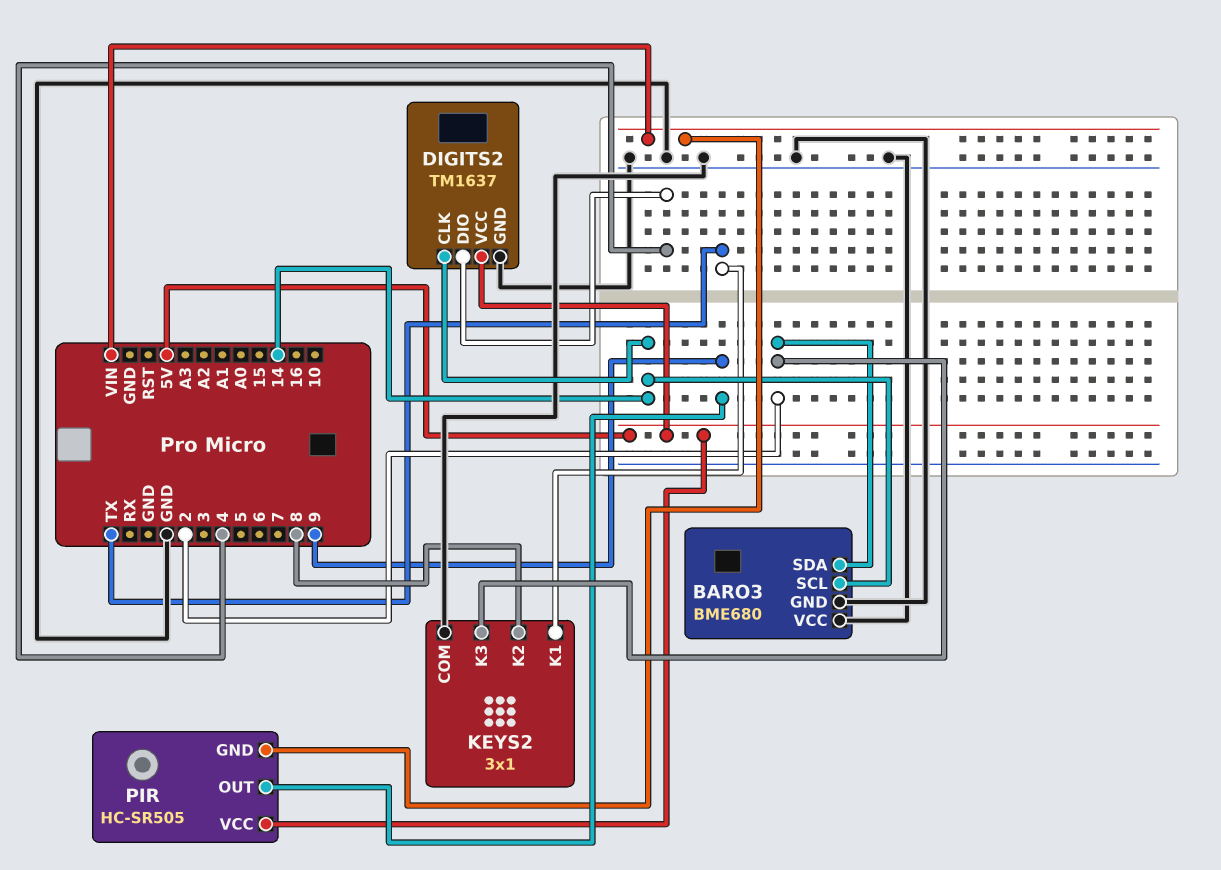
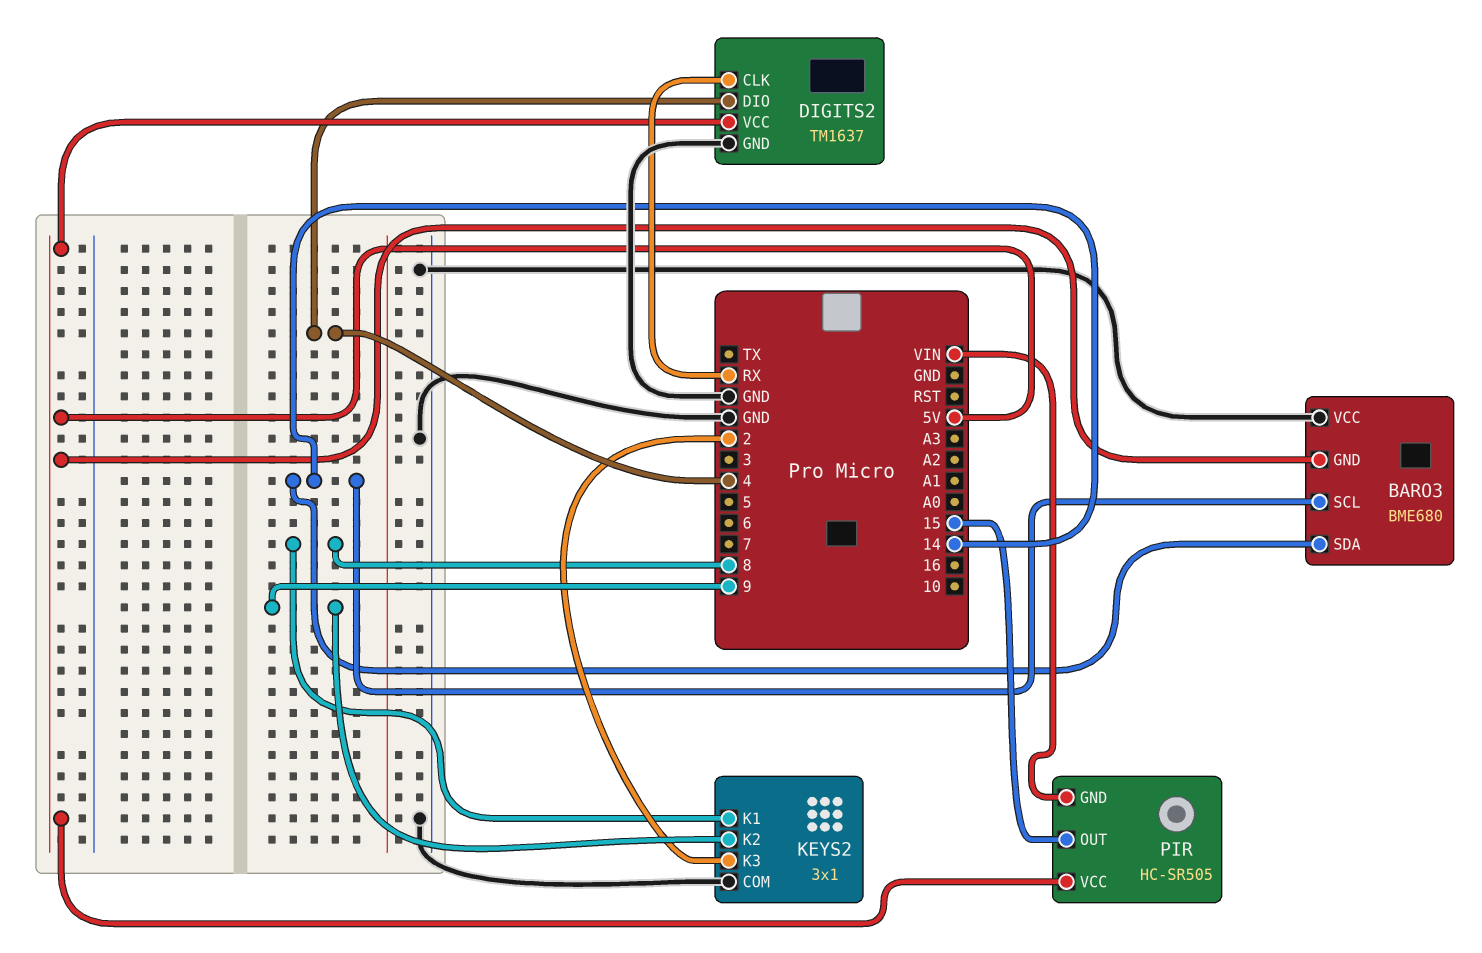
BARO3 pin GND: GND -> 5V
BARO3 pin SDA: 2 -> 14
DIGITS2 pin CLK: 14 -> RX
KEYS2 pin K1: TX -> 8
KEYS2 pin K2: 8 -> 9
PIR pin OUT: 9 -> 15

